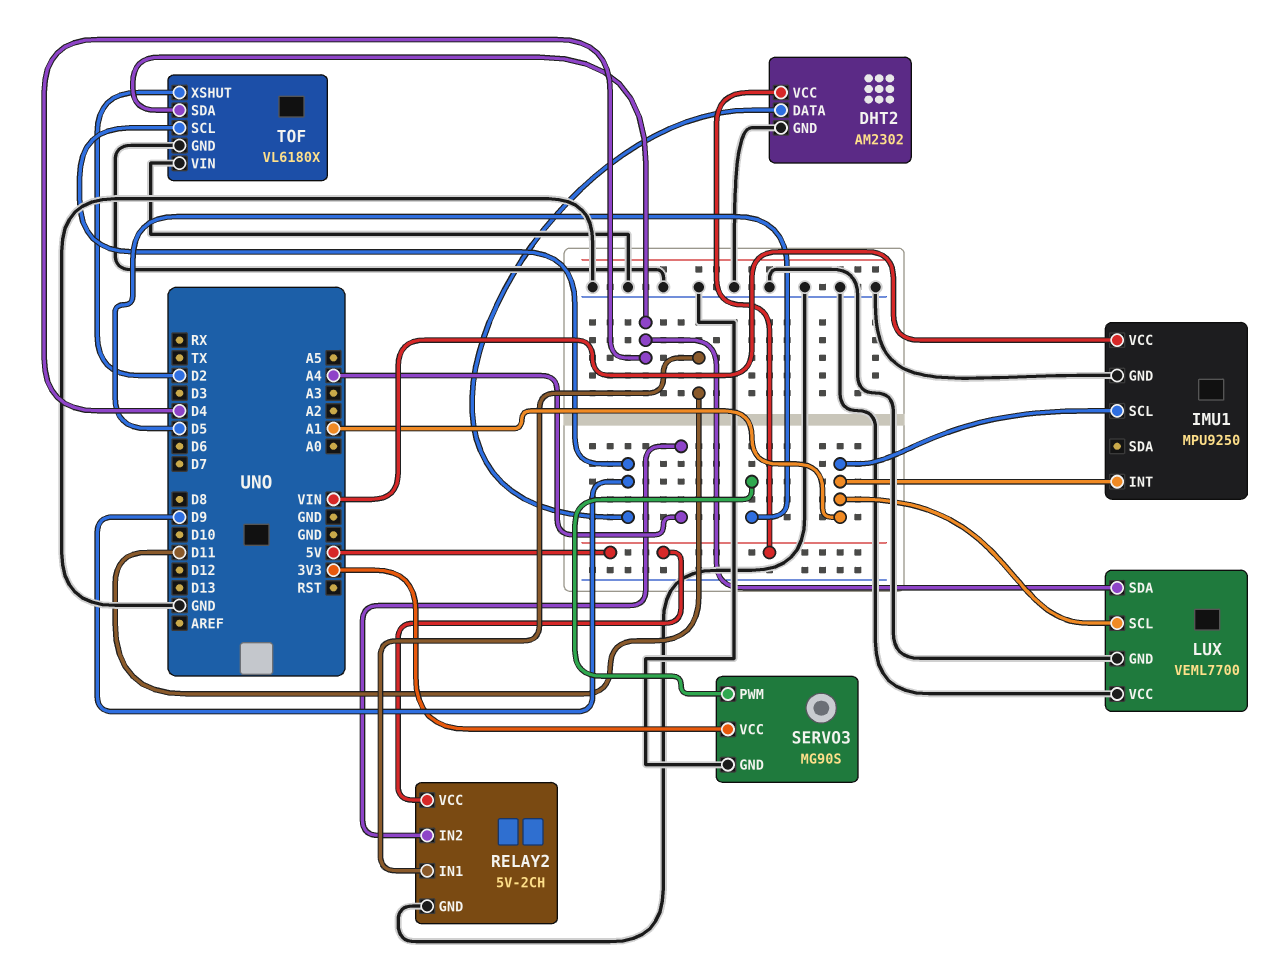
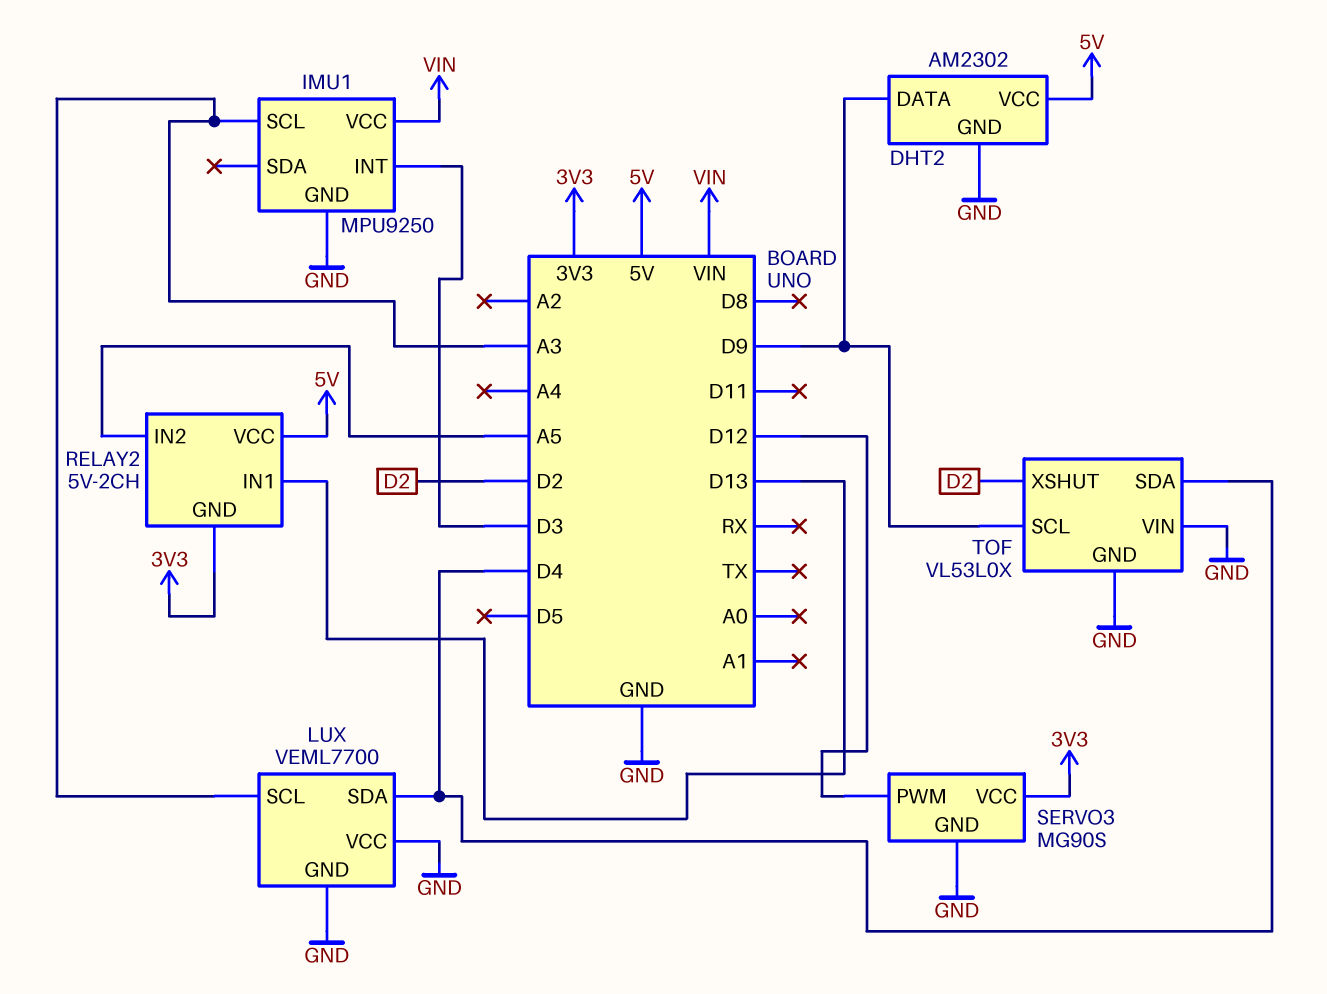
IMU1 pin INT: A1 -> D3
IMU1 pin SCL: A1 -> A3
LUX pin SCL: A1 -> A3
RELAY2 pin GND: GND -> 3V3
RELAY2 pin IN1: D11 -> D13
RELAY2 pin IN2: A4 -> A5
SERVO3 pin PWM: D5 -> D12
TOF: VL6180X -> VL53L0X

